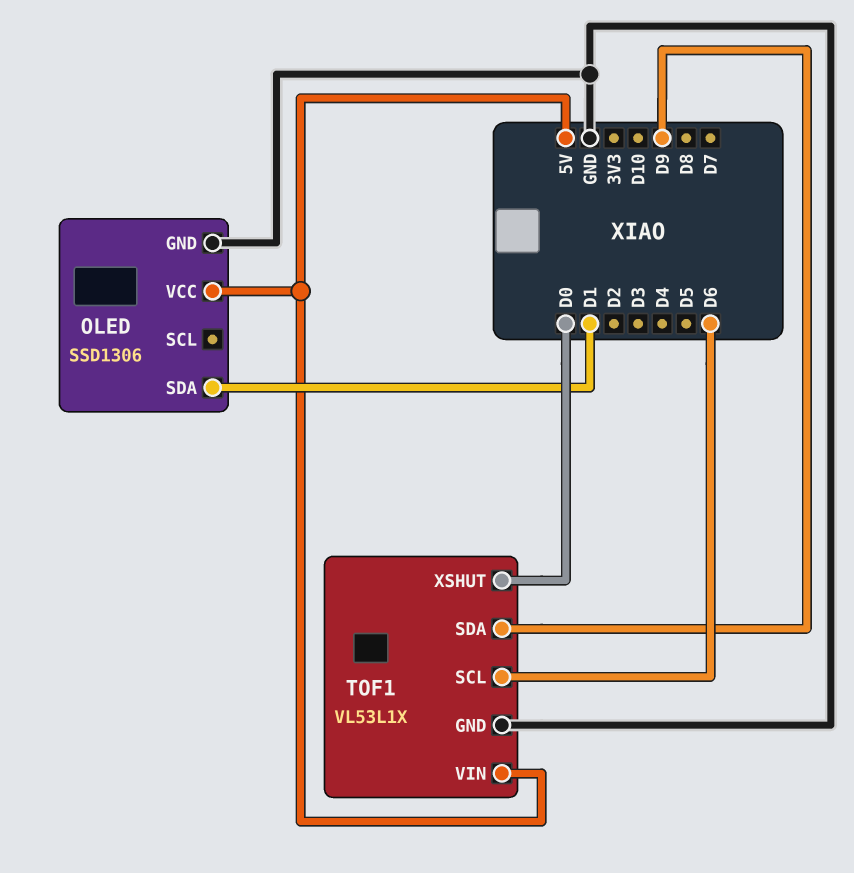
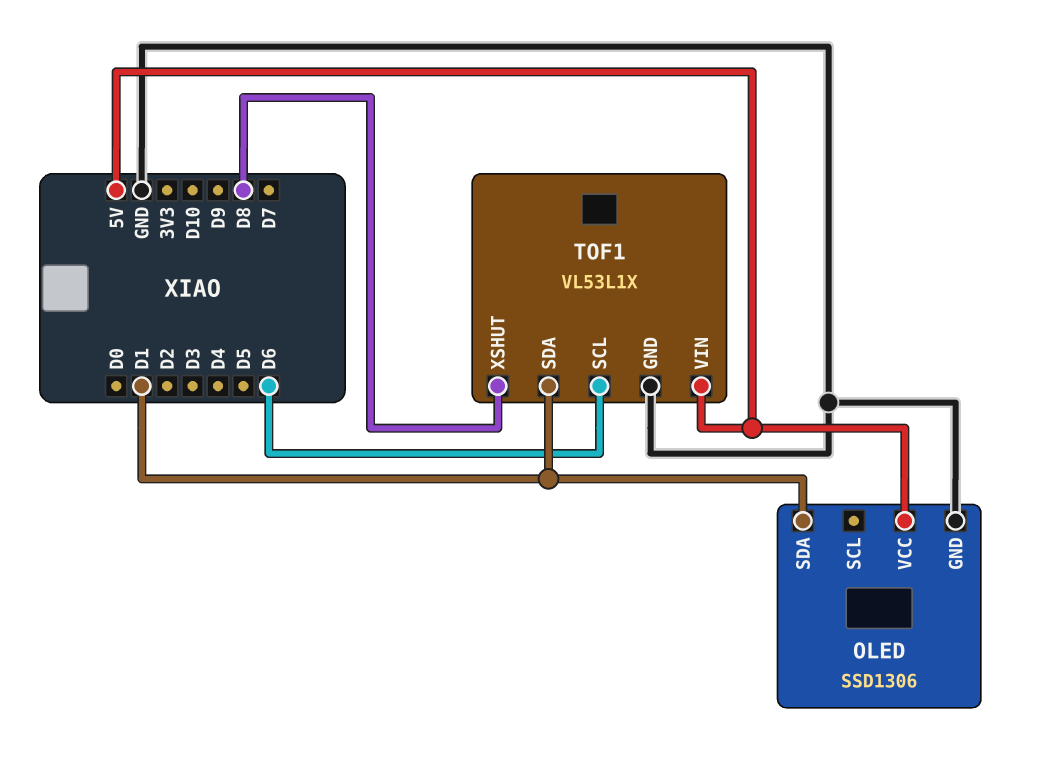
TOF1 pin SDA: D9 -> D1
TOF1 pin XSHUT: D0 -> D8

